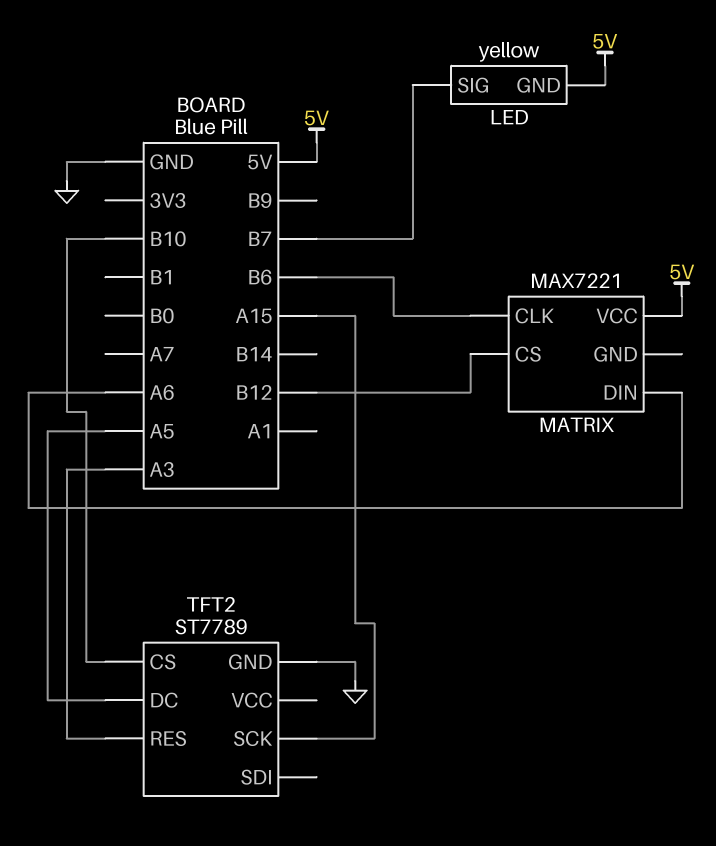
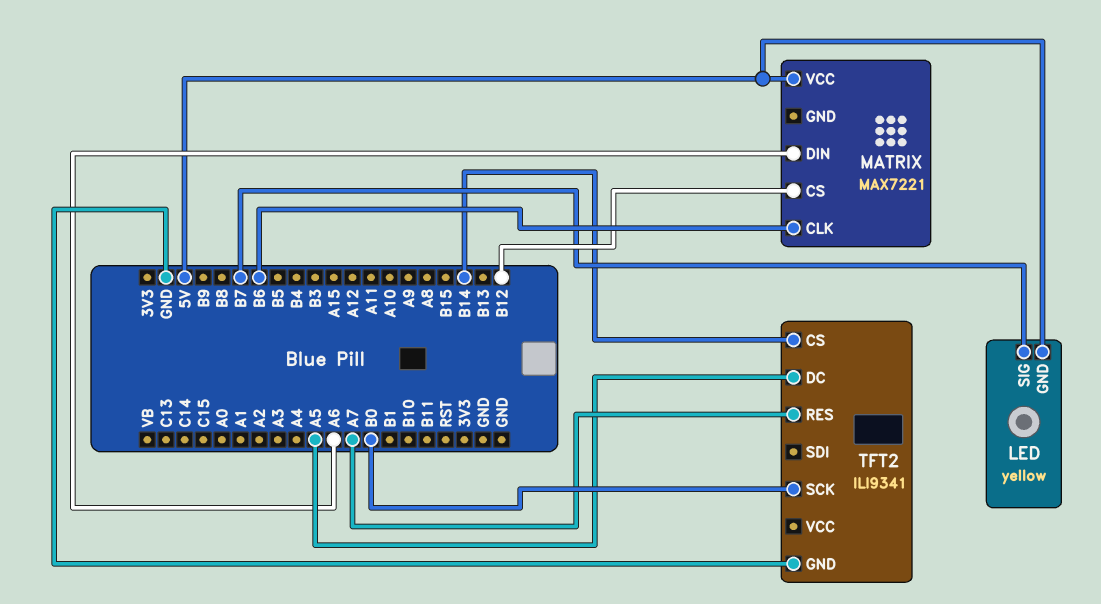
TFT2: ST7789 -> ILI9341
TFT2 pin CS: B10 -> B14
TFT2 pin RES: A3 -> A7
TFT2 pin SCK: A15 -> B0

